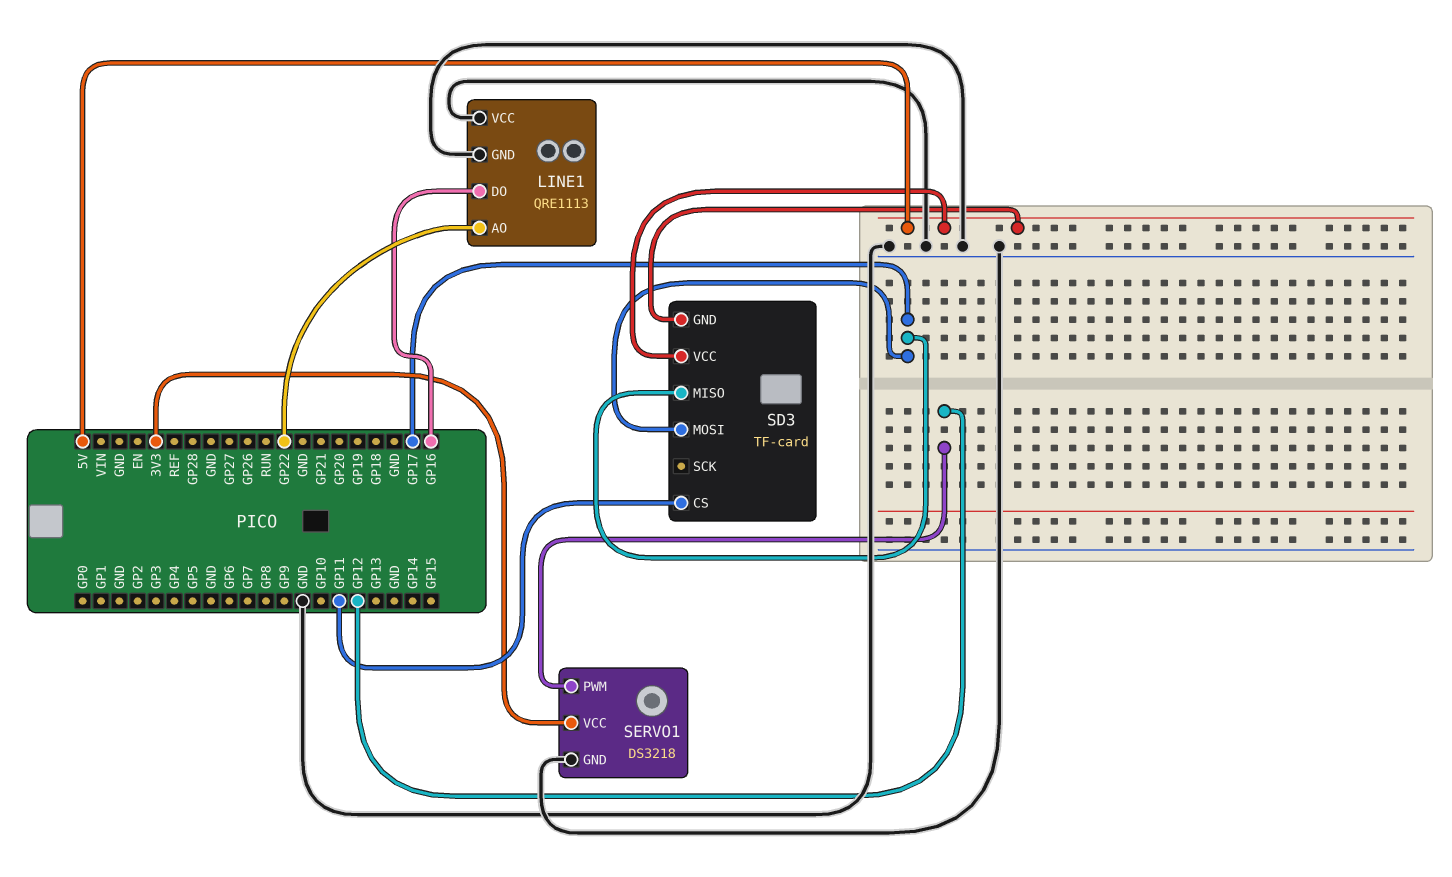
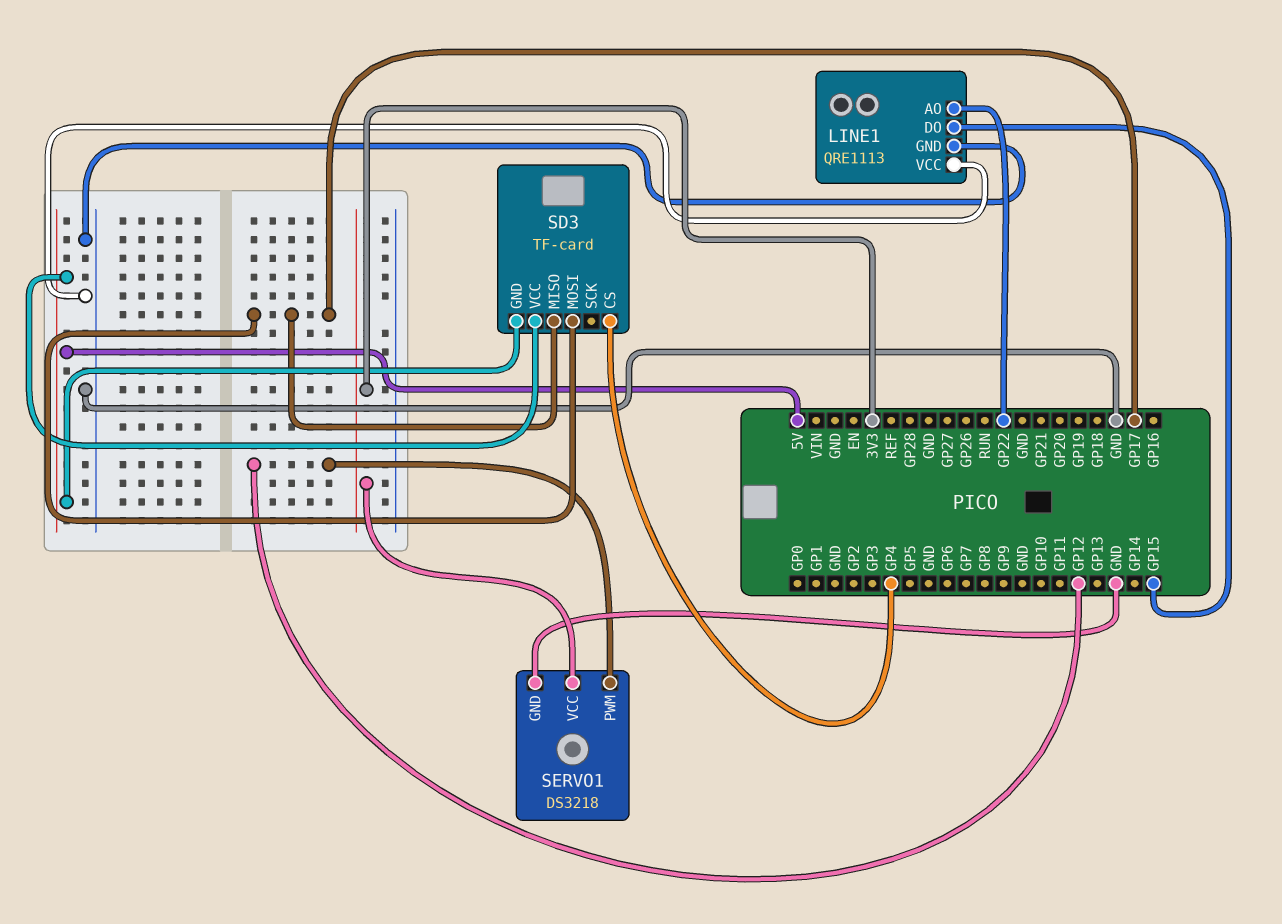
LINE1 pin DO: GP16 -> GP15
SD3 pin CS: GP11 -> GP4

